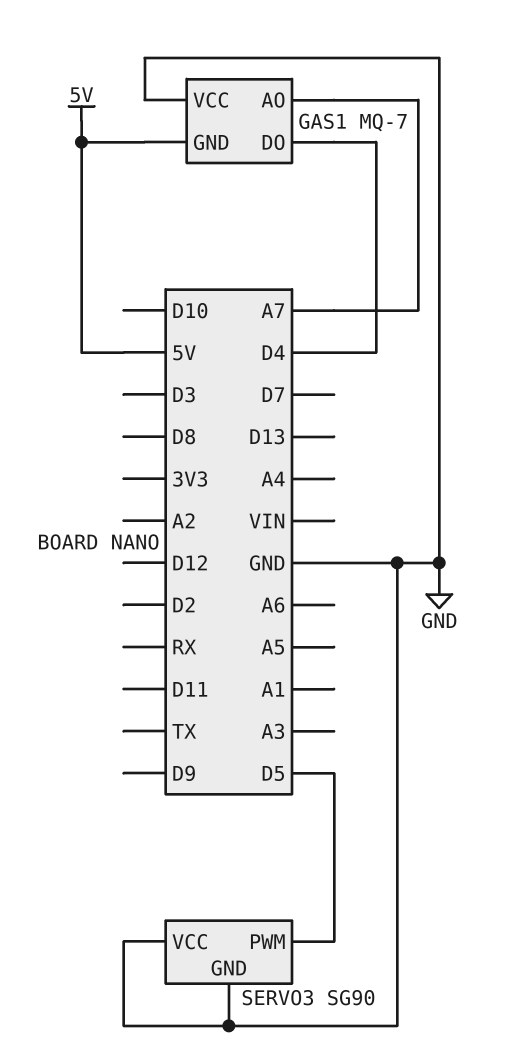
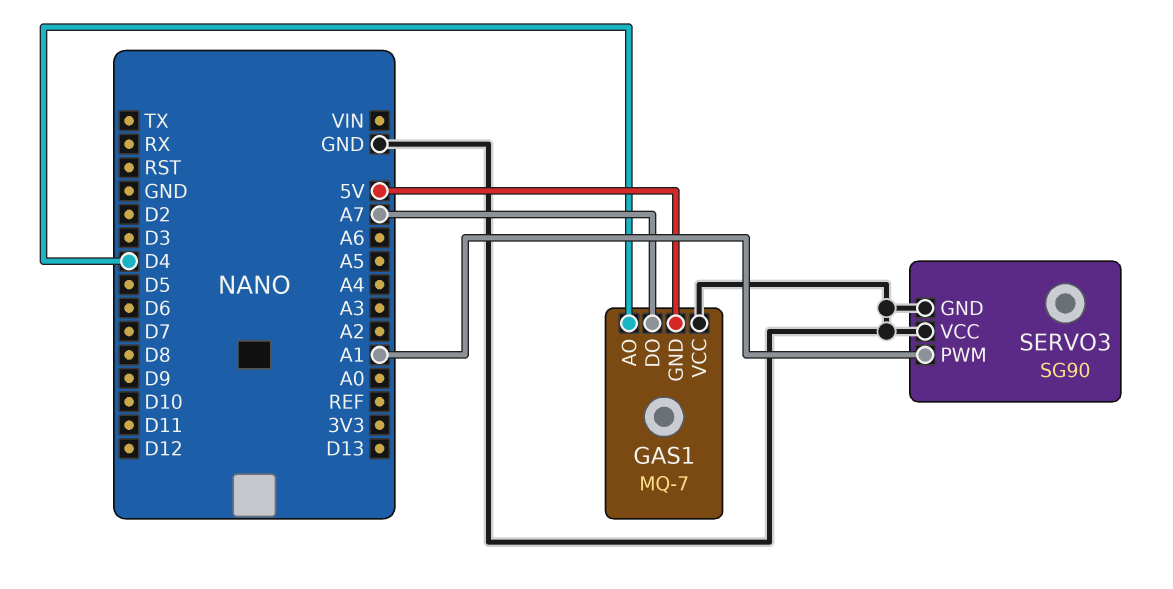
GAS1 pin AO: A7 -> D4
GAS1 pin DO: D4 -> A7
SERVO3 pin PWM: D5 -> A1

